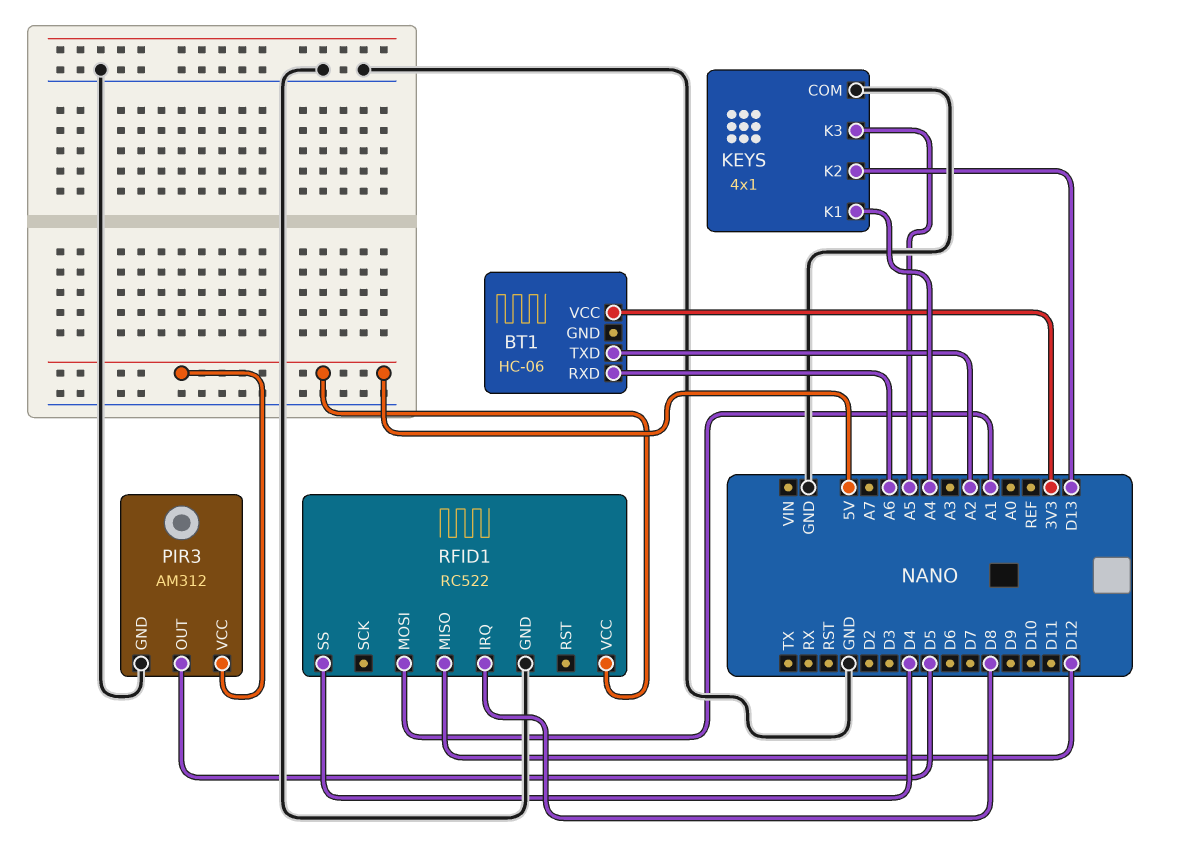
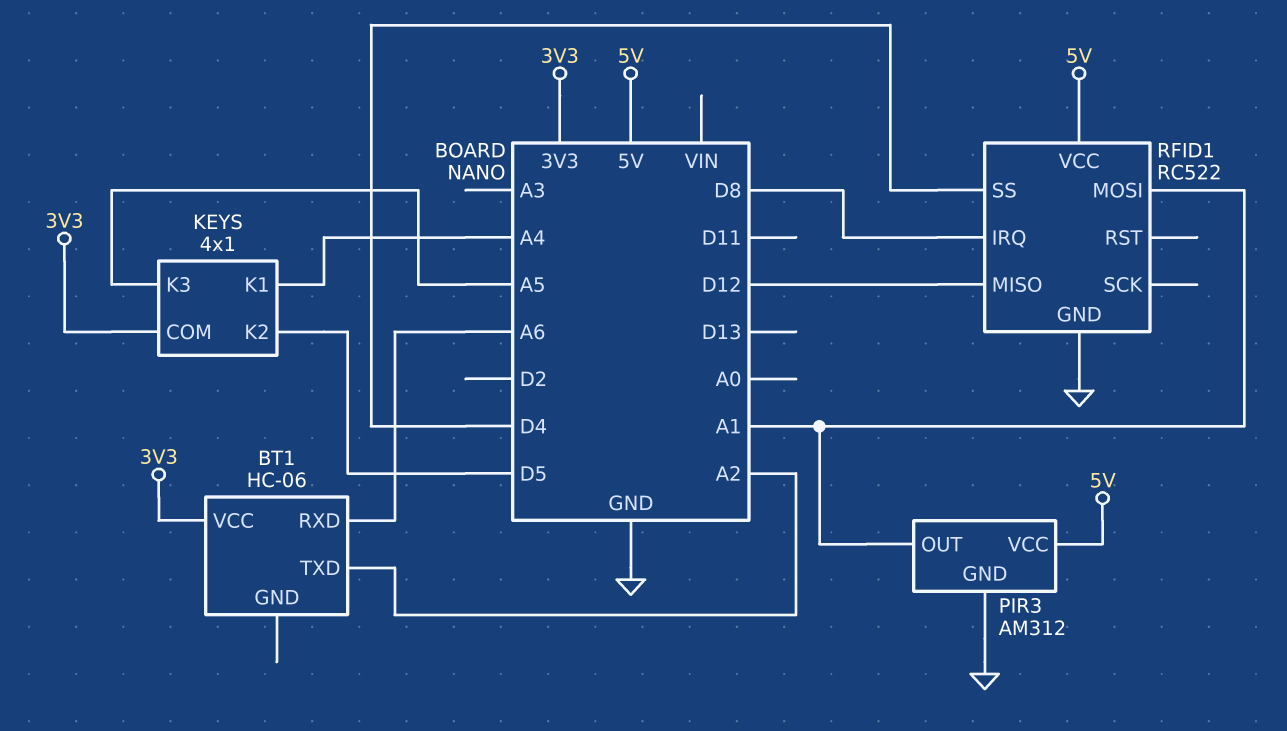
KEYS pin COM: GND -> 3V3
KEYS pin K2: D13 -> D5
PIR3 pin OUT: D5 -> A1

